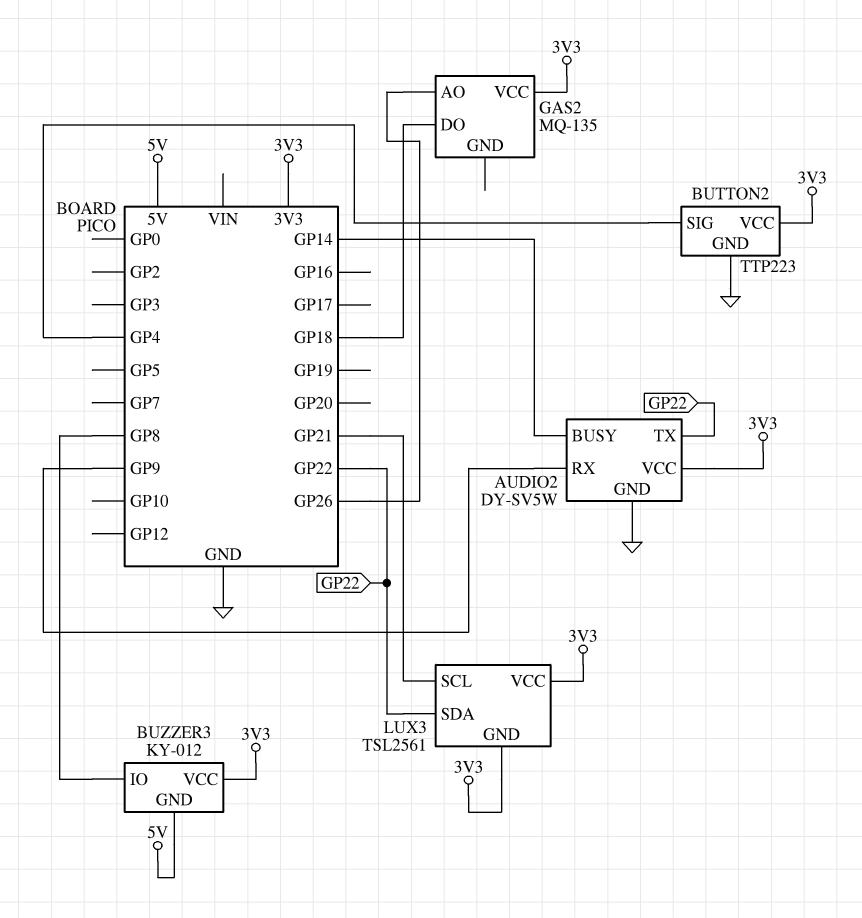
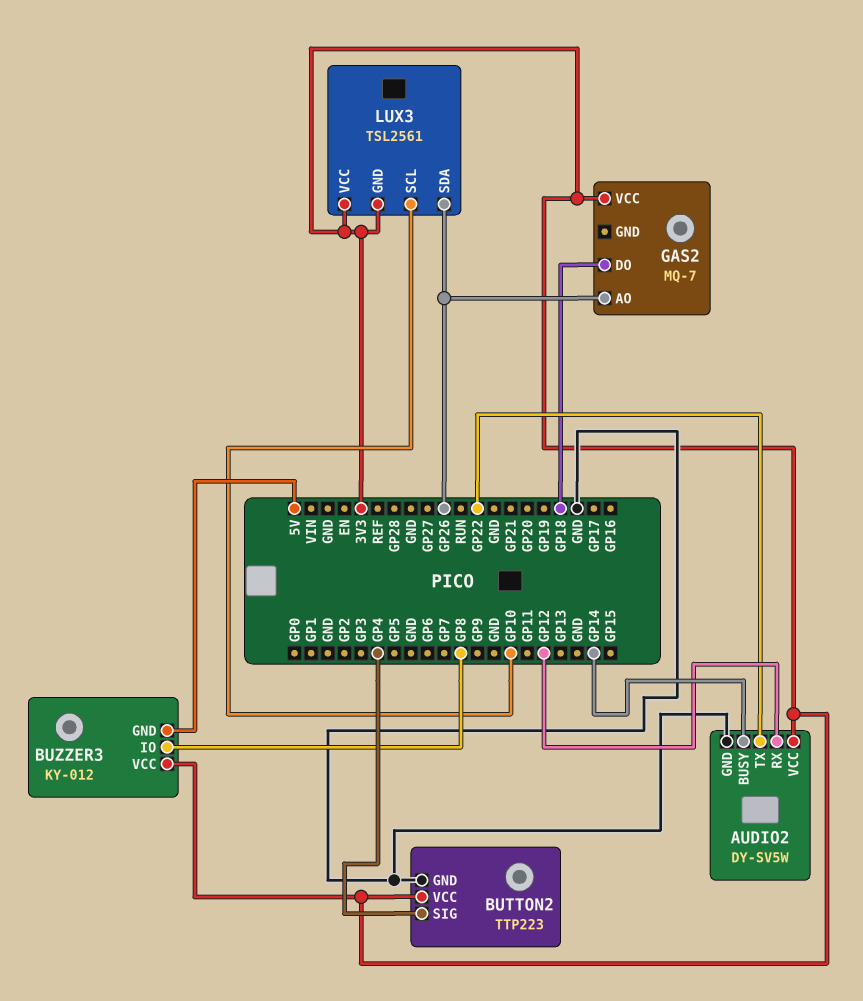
AUDIO2 pin RX: GP9 -> GP12
GAS2: MQ-135 -> MQ-7
LUX3 pin SCL: GP21 -> GP10
LUX3 pin SDA: GP22 -> GP26

